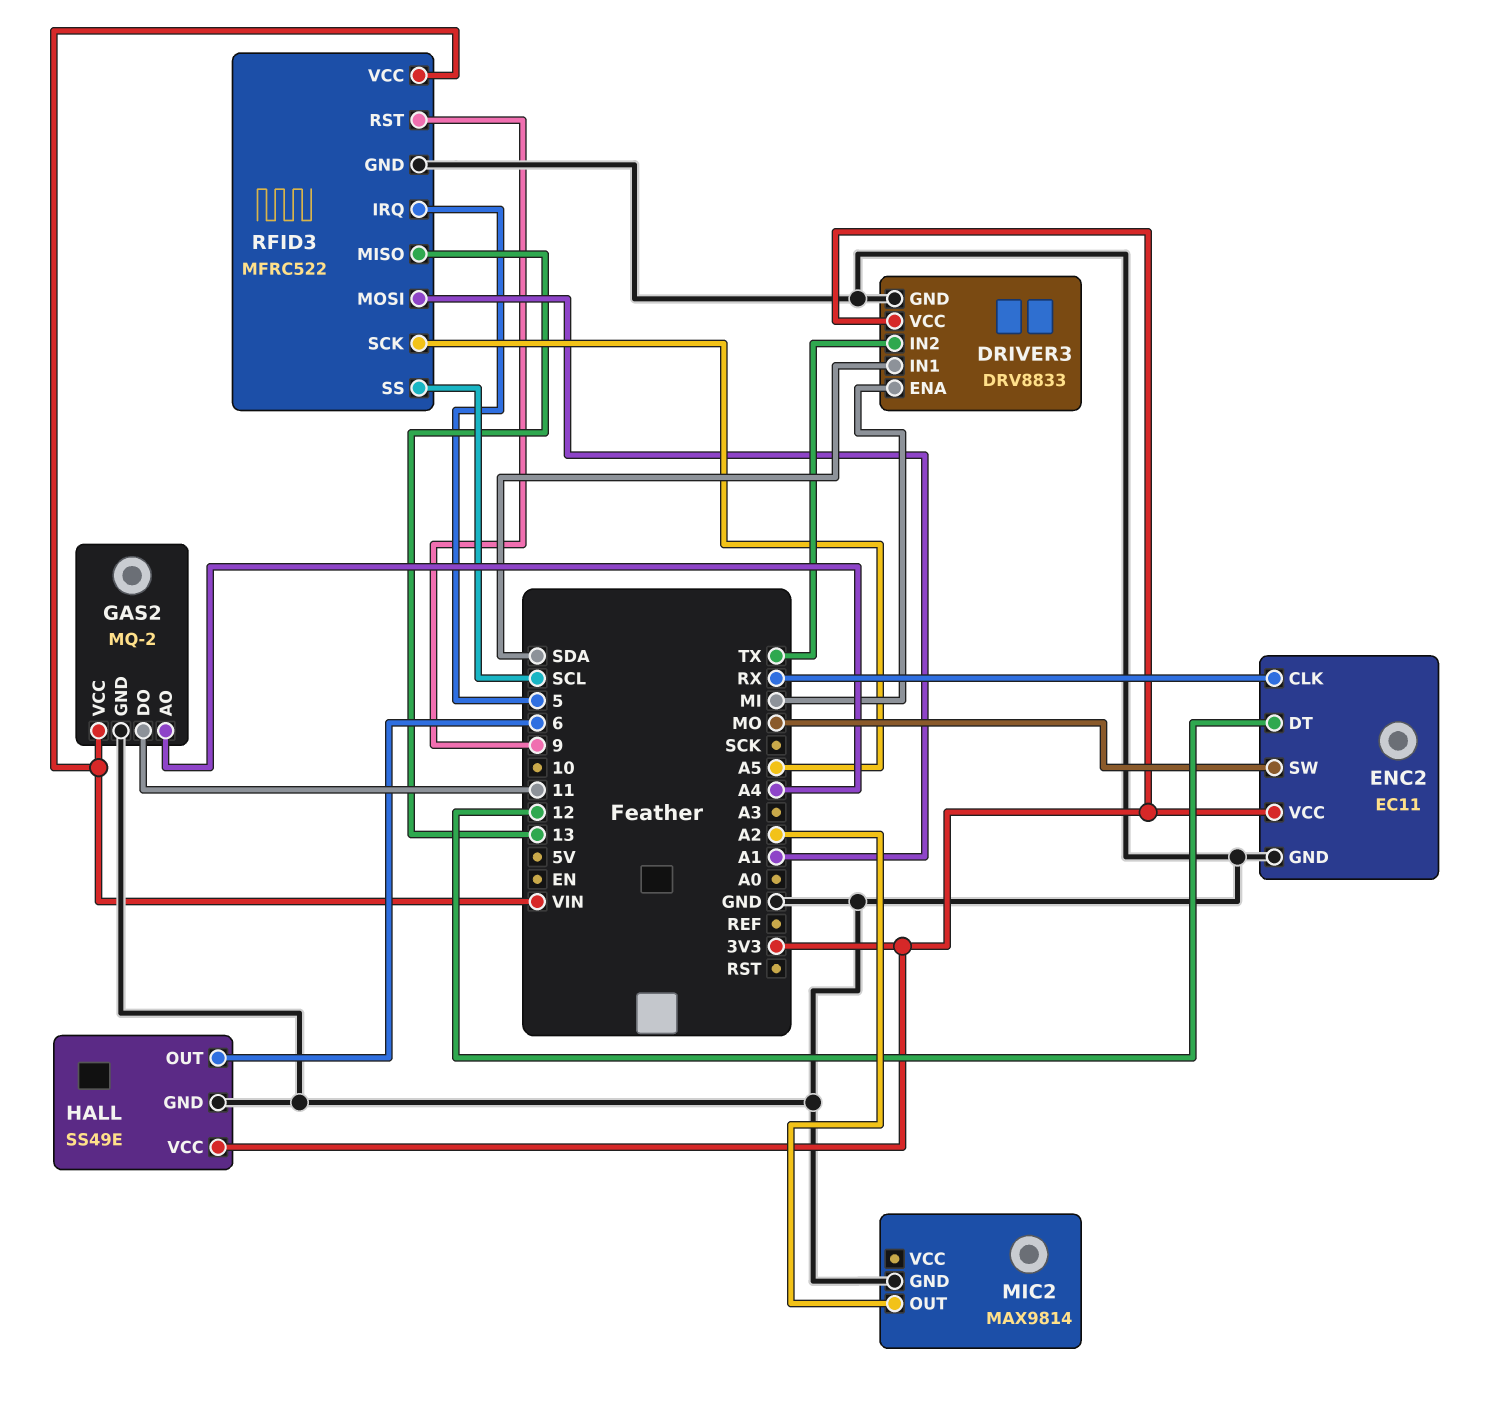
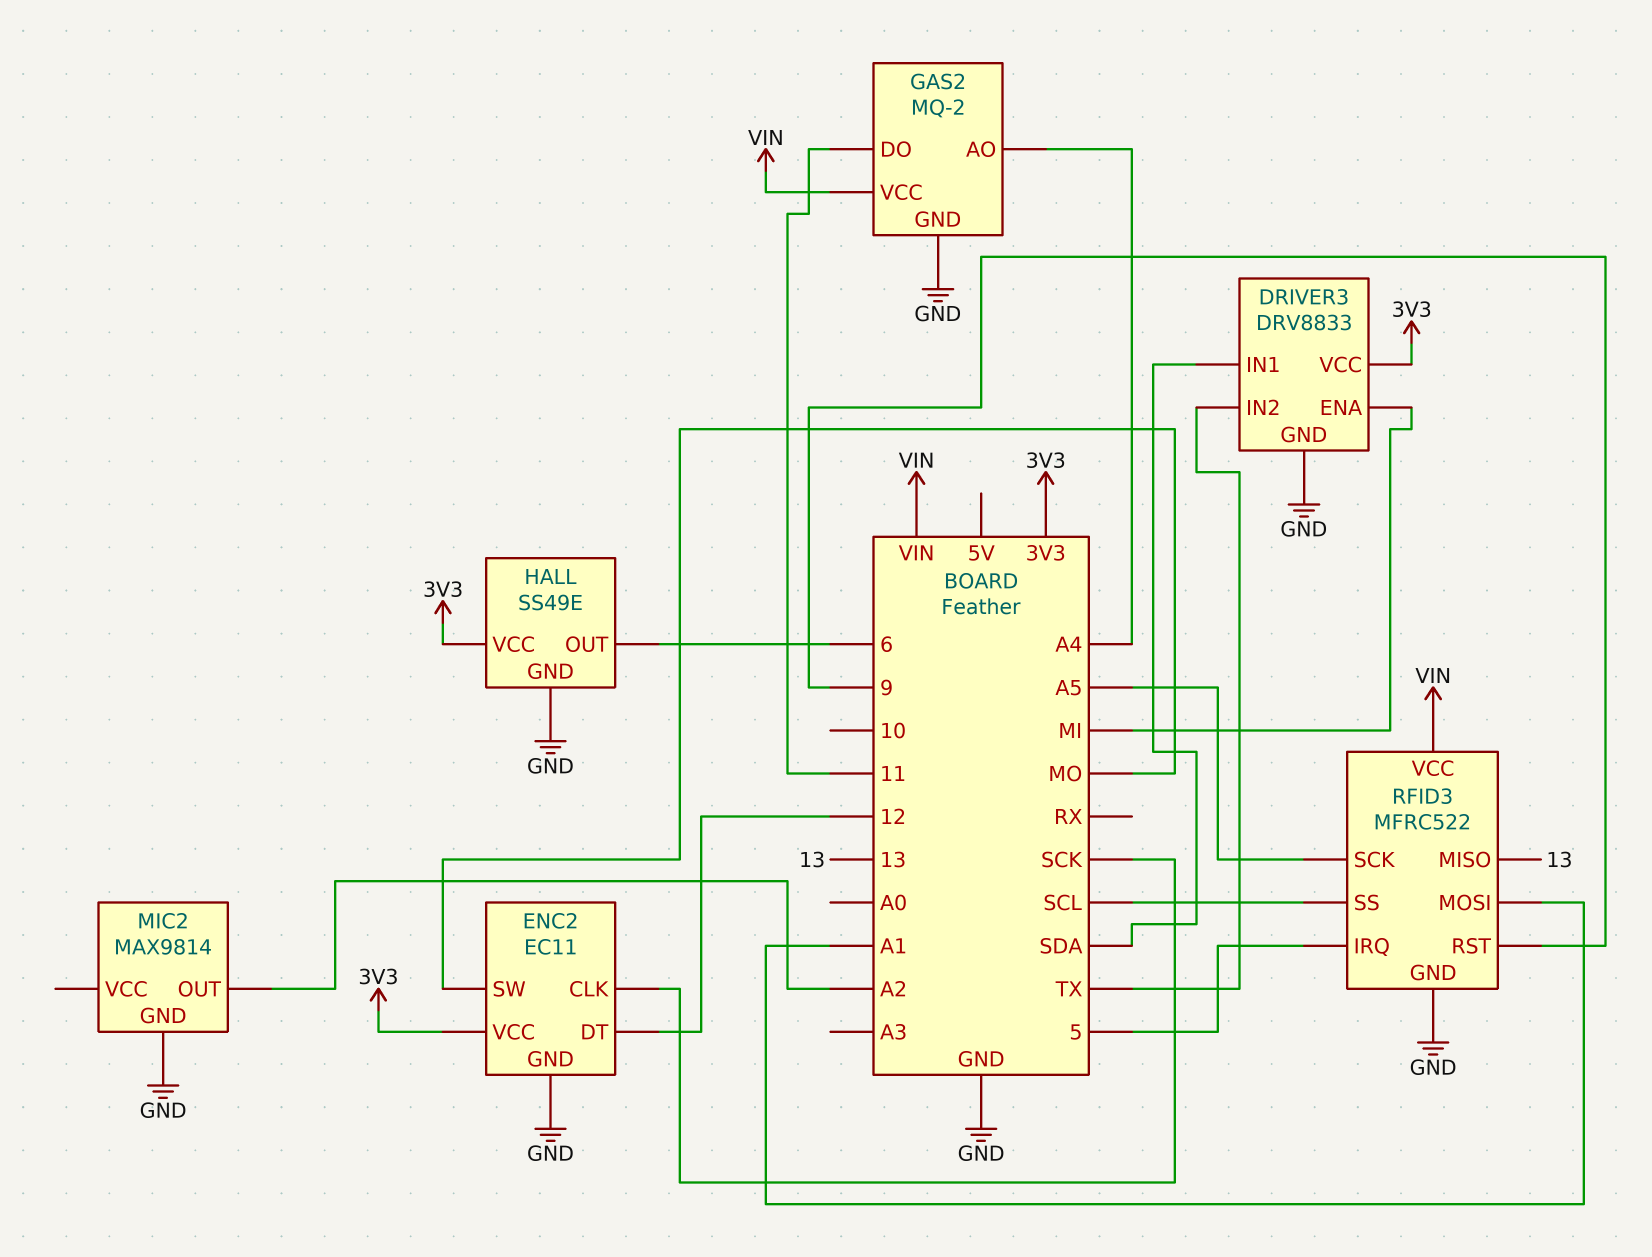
ENC2 pin CLK: RX -> SCK

